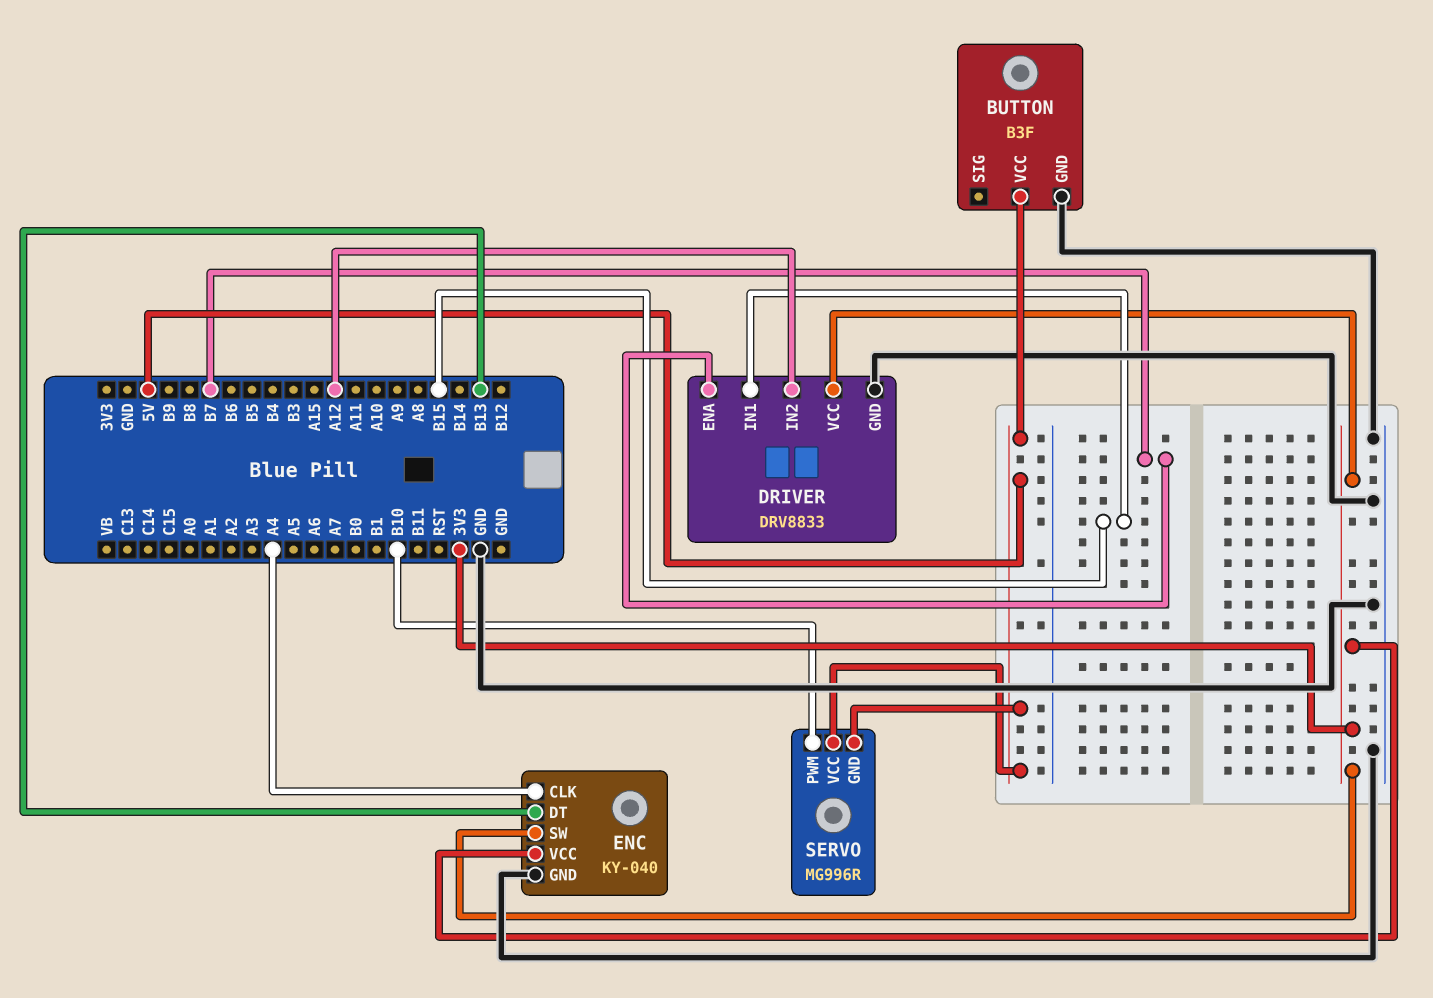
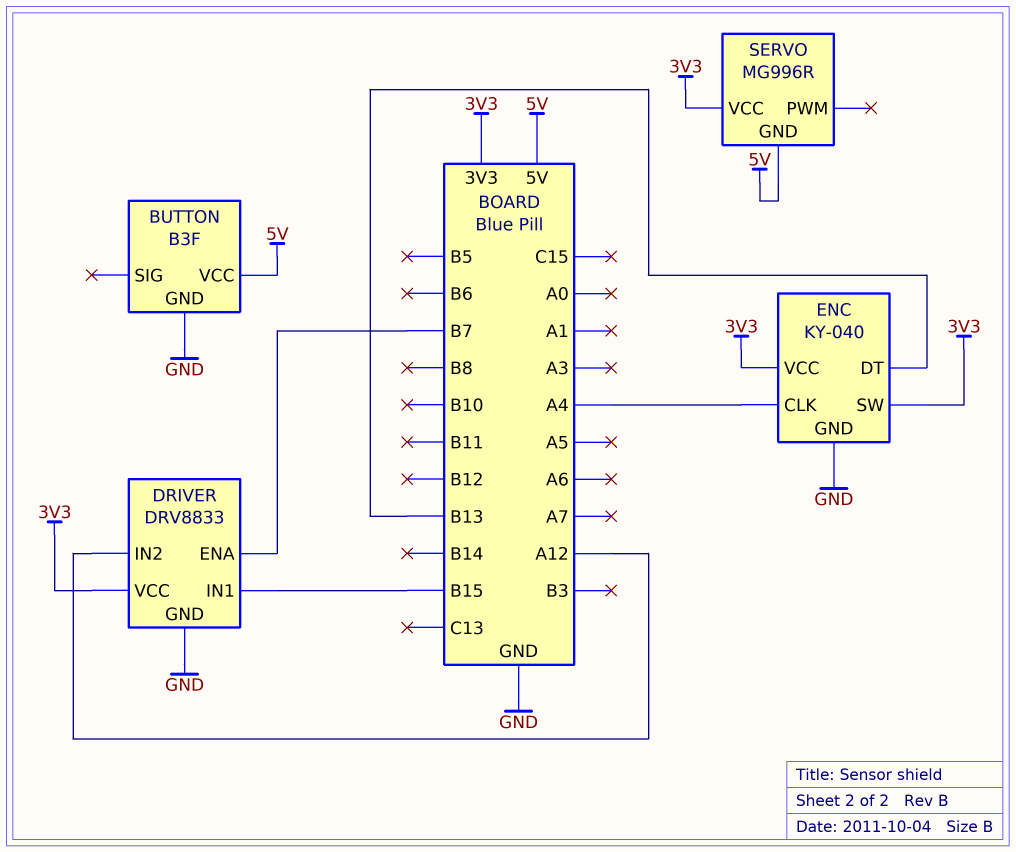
SERVO pin PWM: B10 -> none
SERVO pin VCC: 5V -> 3V3

